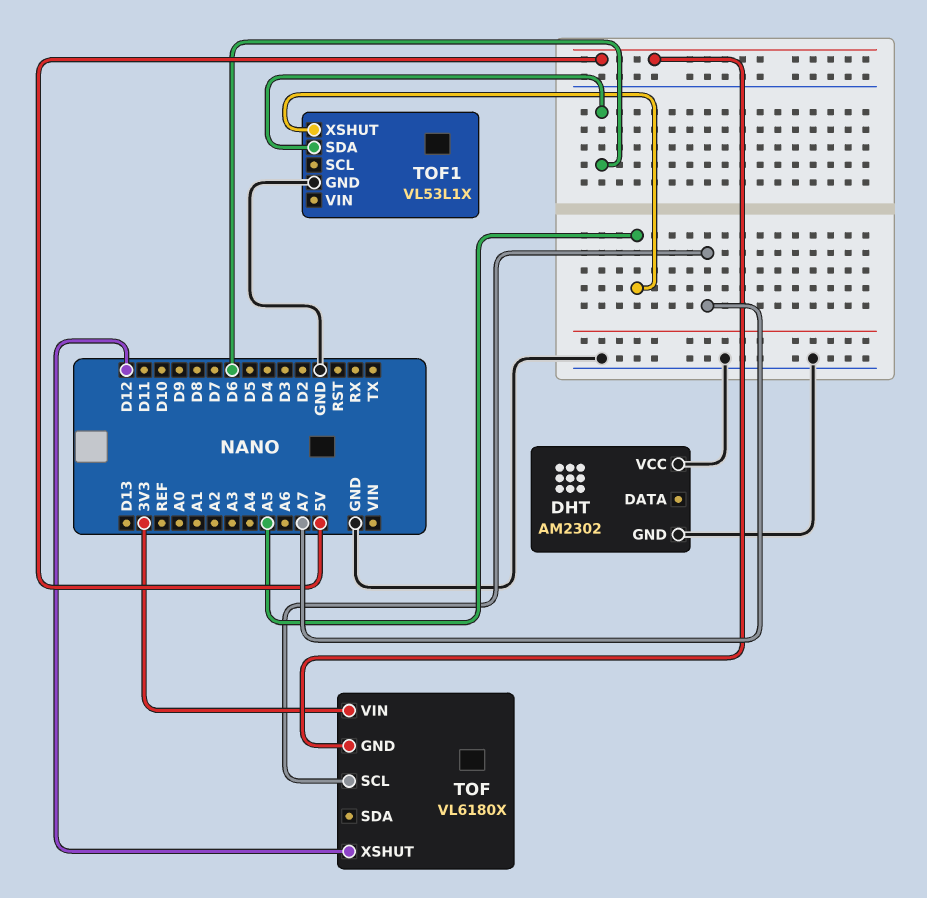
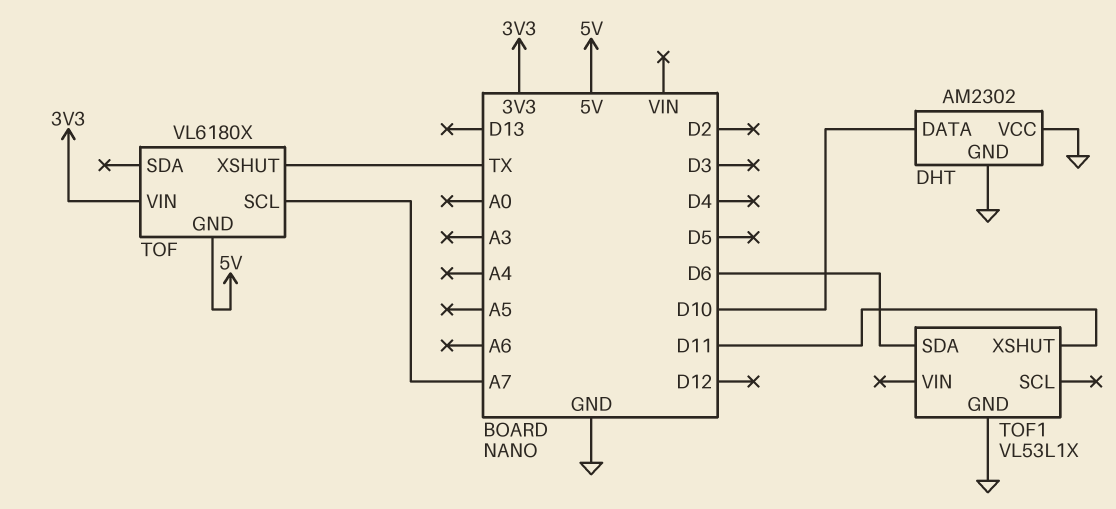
DHT pin DATA: none -> D10
TOF pin XSHUT: D12 -> TX
TOF1 pin XSHUT: A5 -> D11

